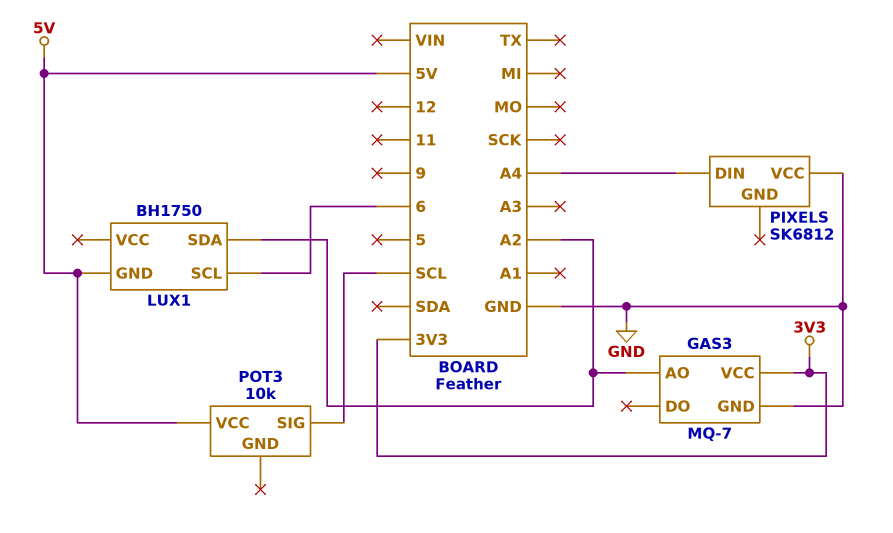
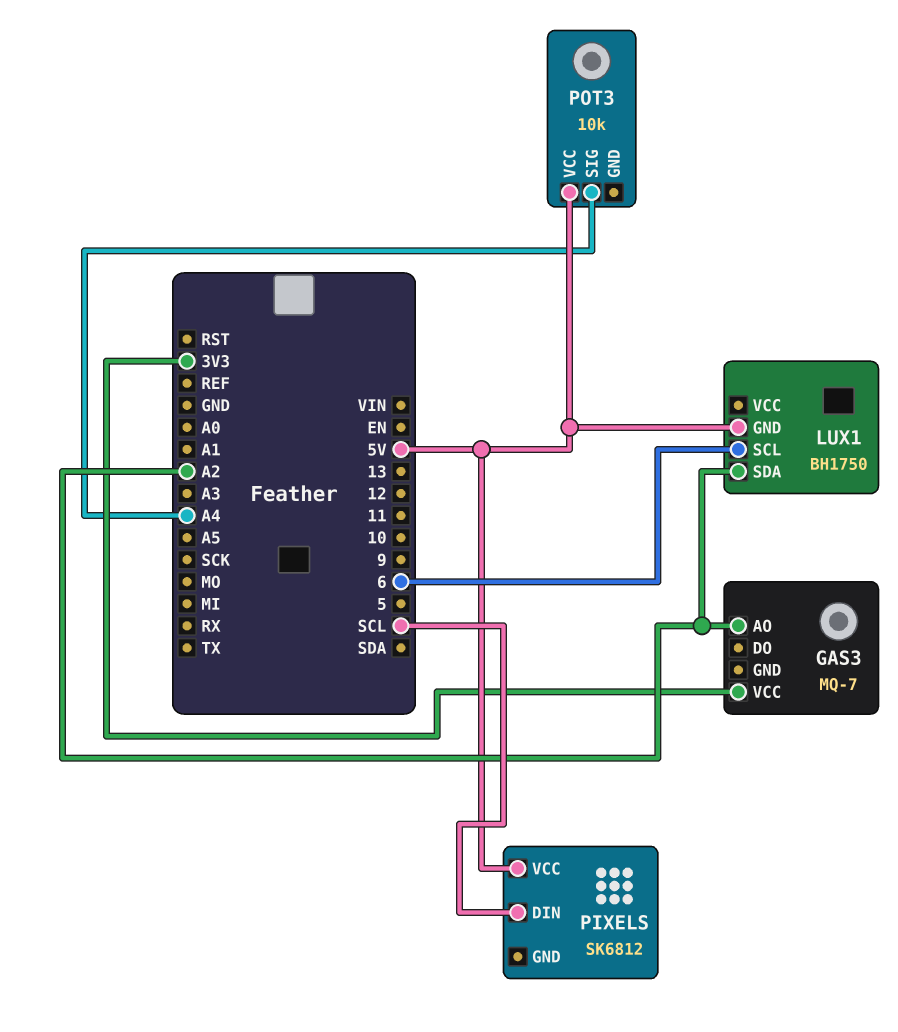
GAS3 pin GND: GND -> none
PIXELS pin DIN: A4 -> SCL
PIXELS pin VCC: GND -> 5V
POT3 pin SIG: SCL -> A4

